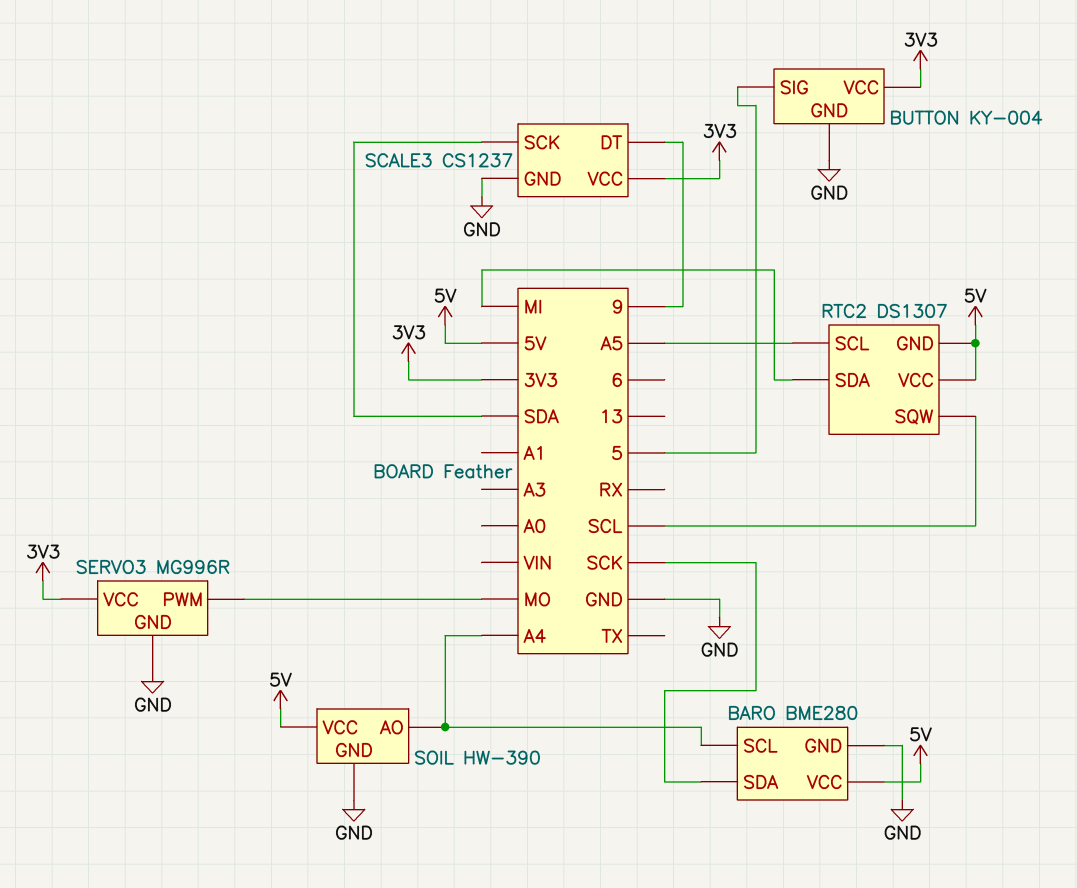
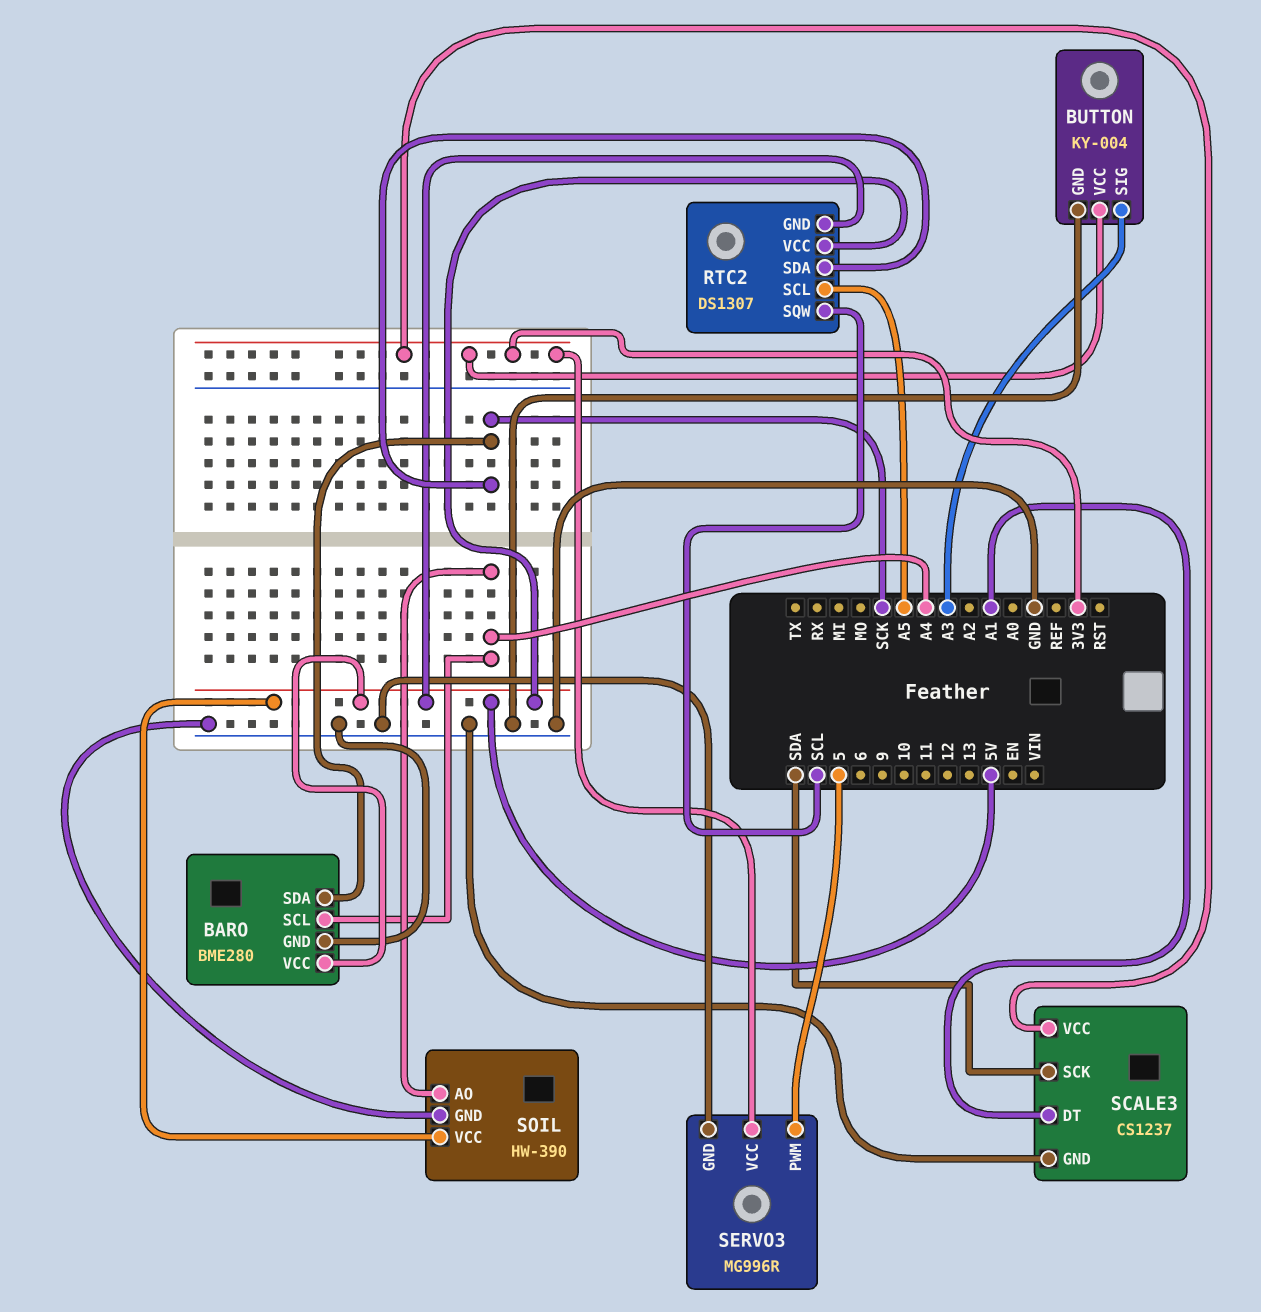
BUTTON pin SIG: 5 -> A3
RTC2 pin SDA: MI -> SCK
SCALE3 pin DT: 9 -> A1
SERVO3 pin PWM: MO -> 5

